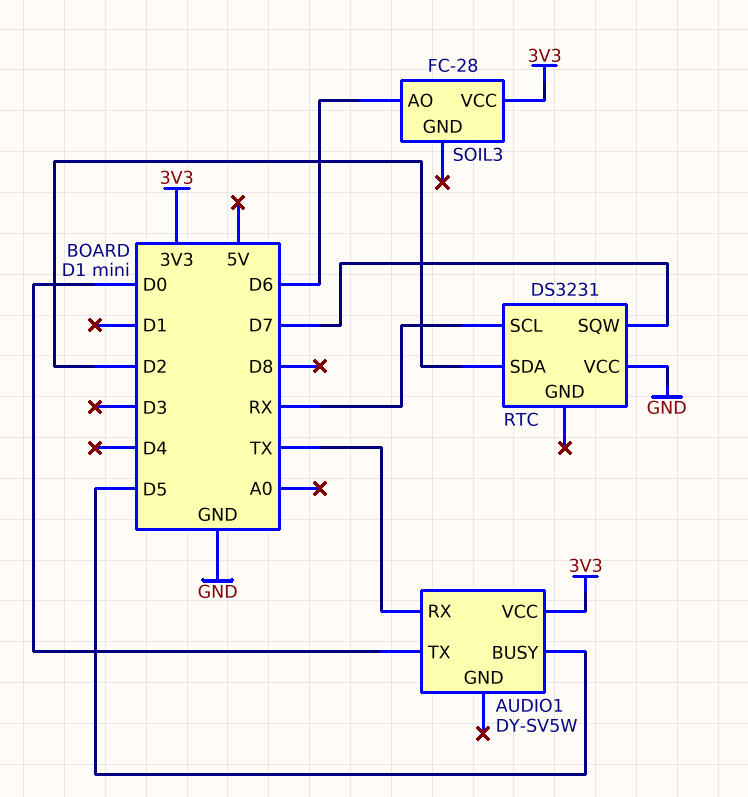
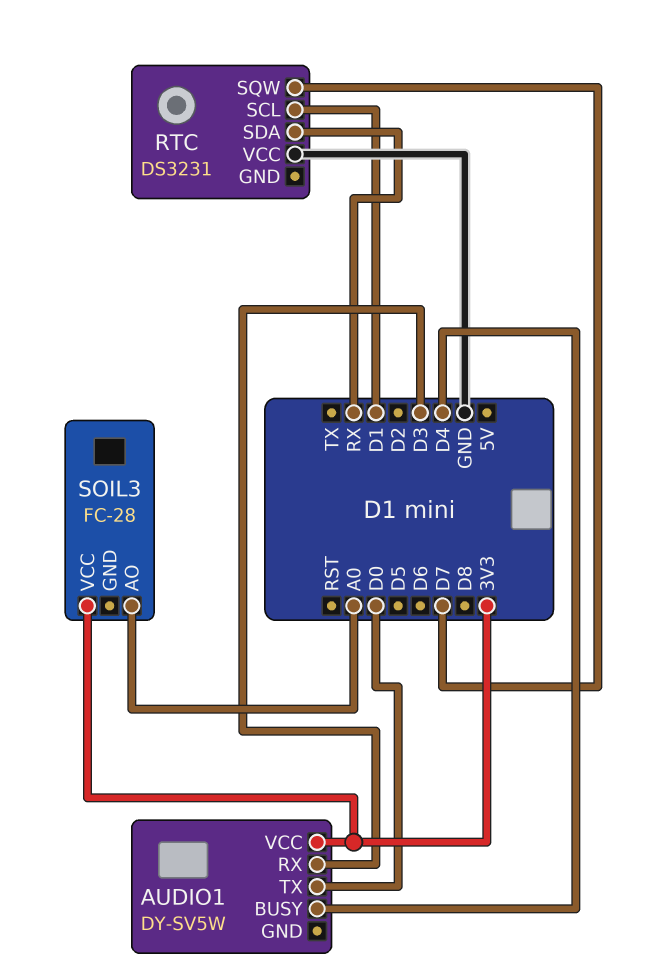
AUDIO1 pin BUSY: D5 -> D4
AUDIO1 pin RX: TX -> D3
RTC pin SCL: RX -> D1
RTC pin SDA: D2 -> RX
SOIL3 pin AO: D6 -> A0

